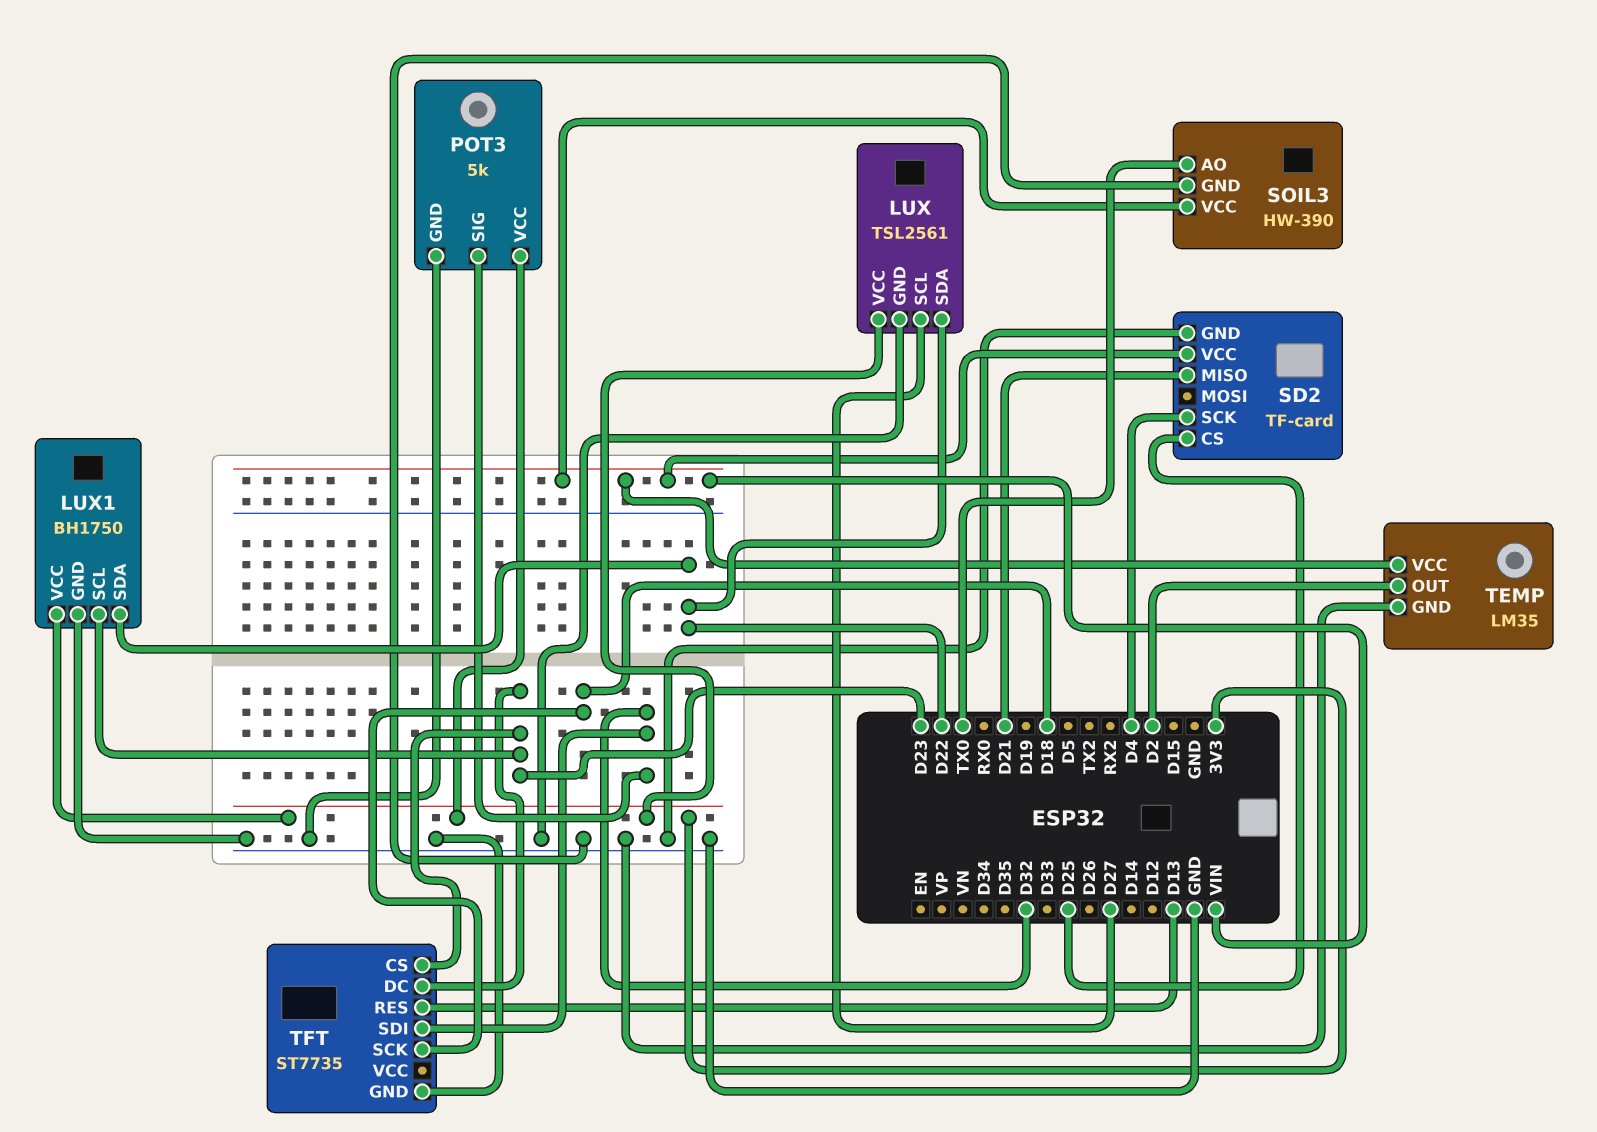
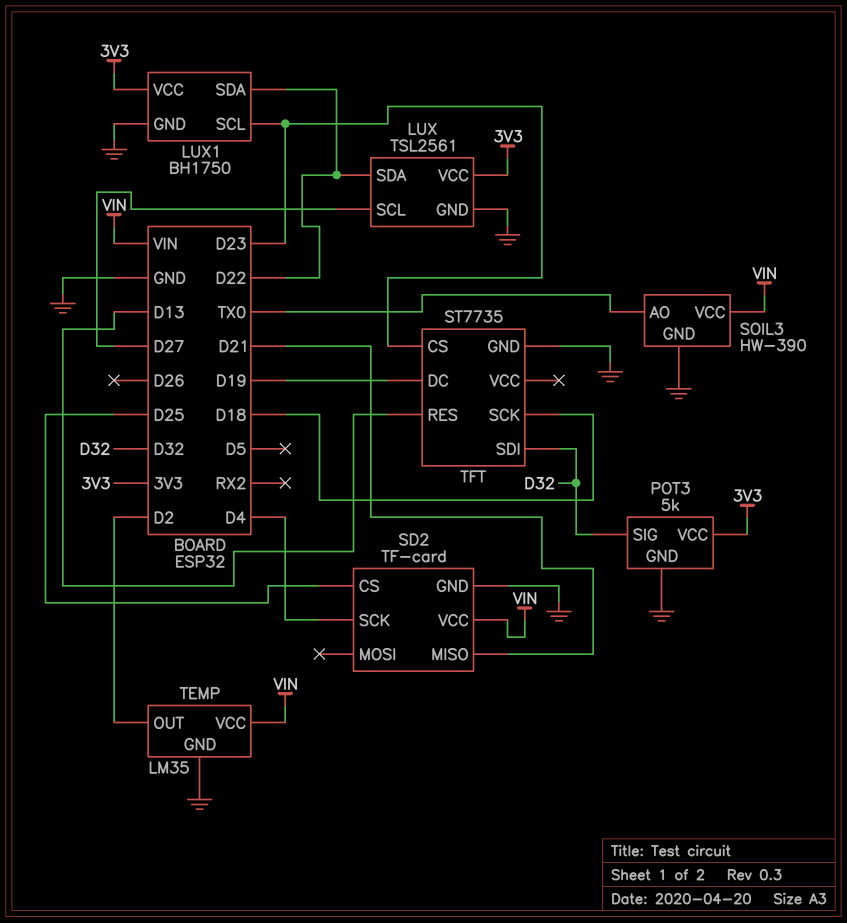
TFT pin DC: D23 -> D19

